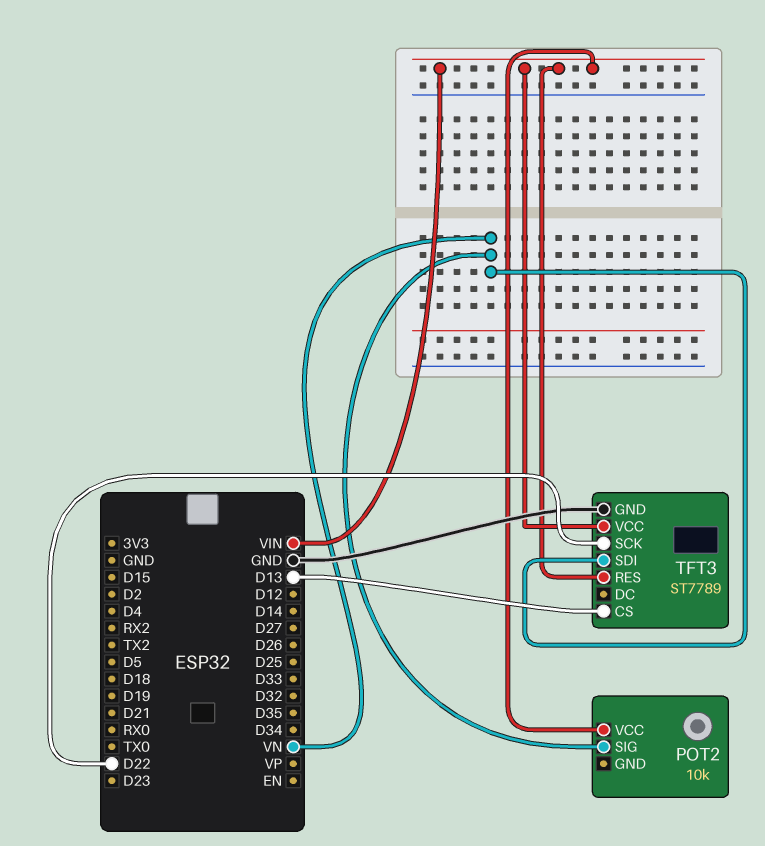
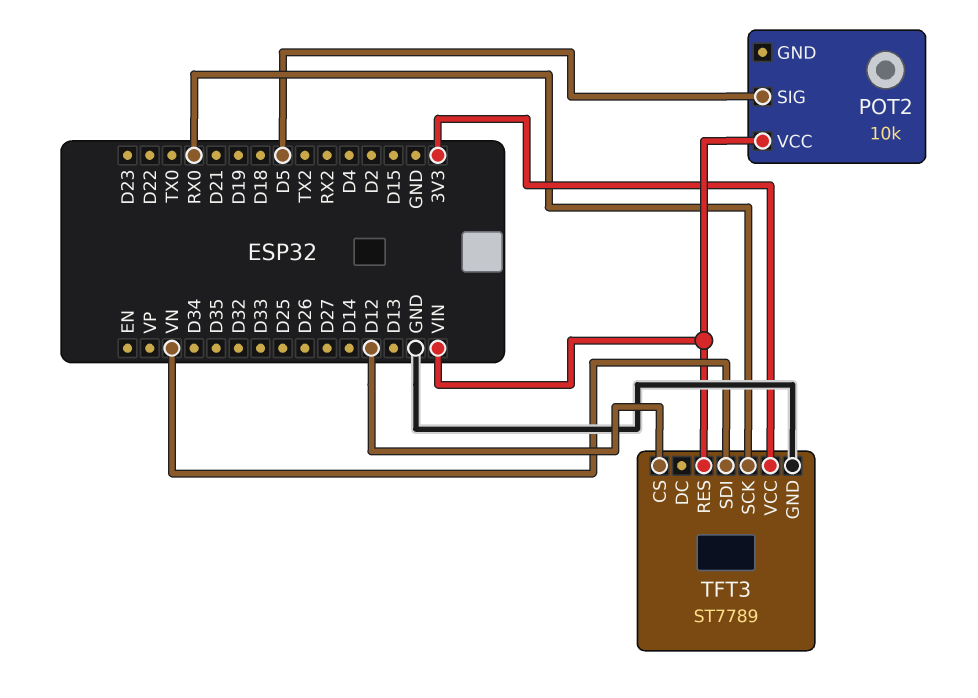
POT2 pin SIG: VN -> D5
TFT3 pin CS: D13 -> D12
TFT3 pin SCK: D22 -> RX0
TFT3 pin VCC: VIN -> 3V3

